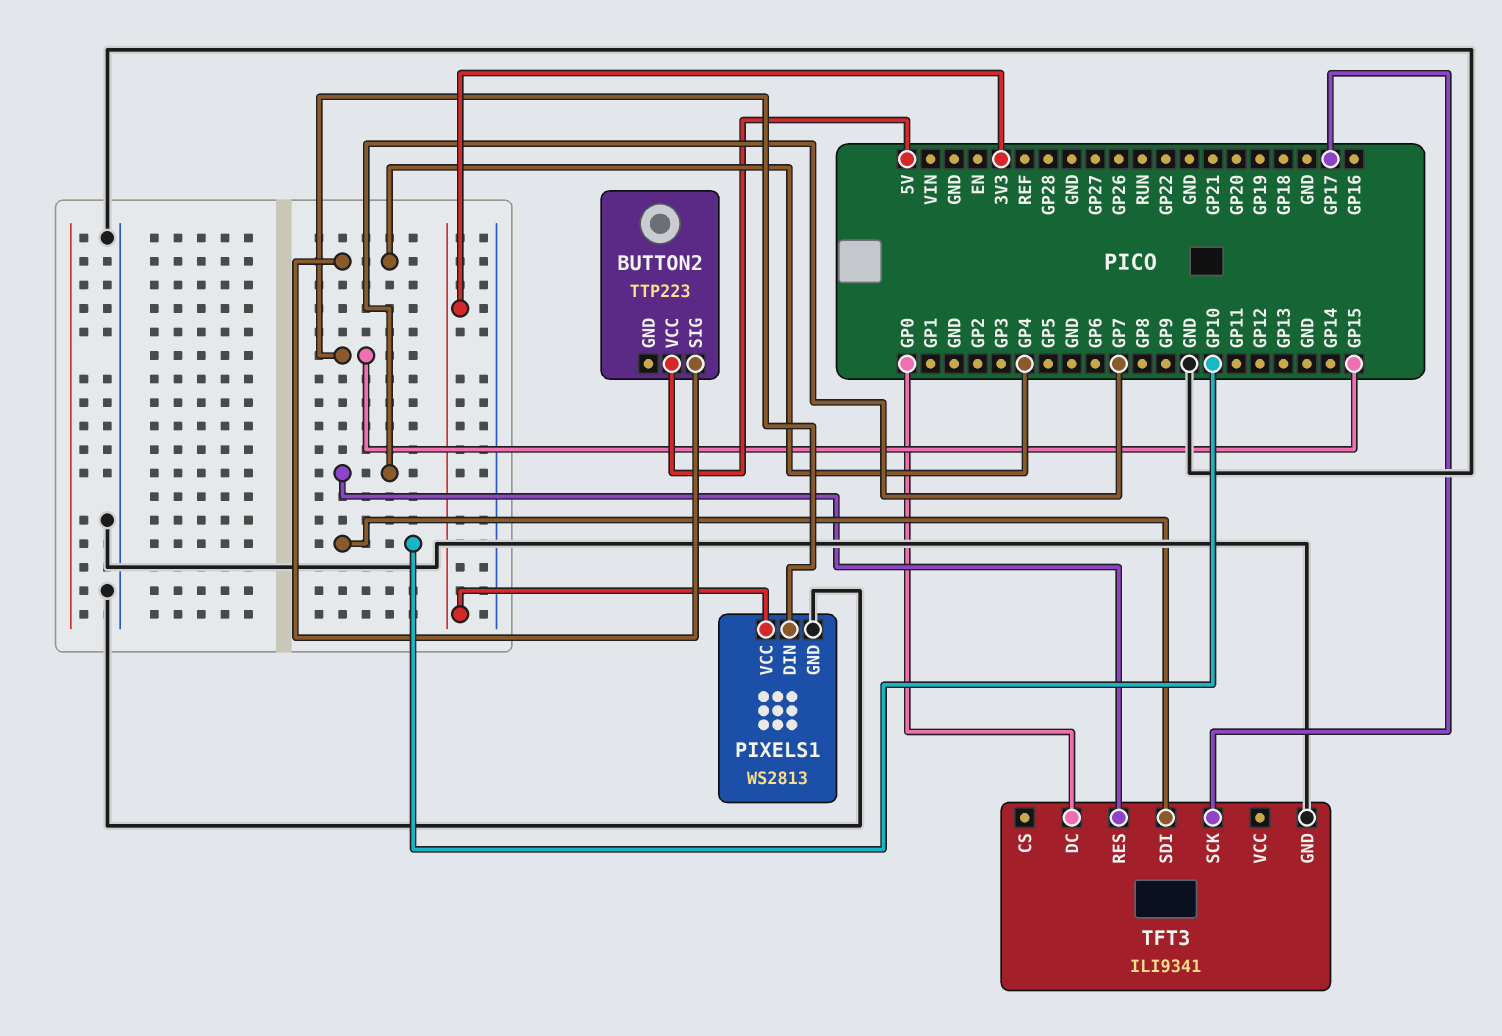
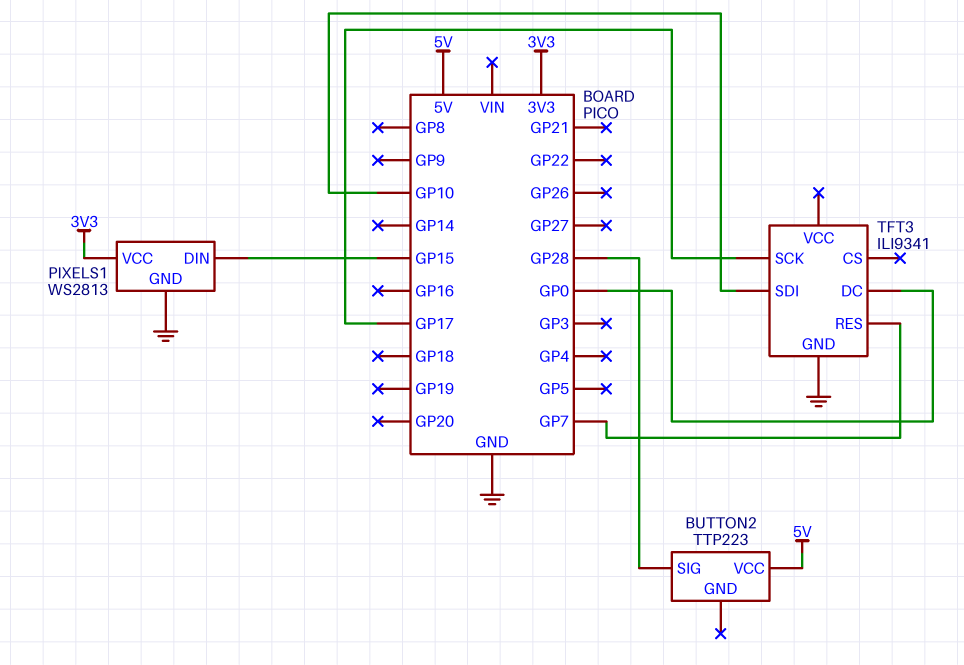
BUTTON2 pin SIG: GP4 -> GP28

